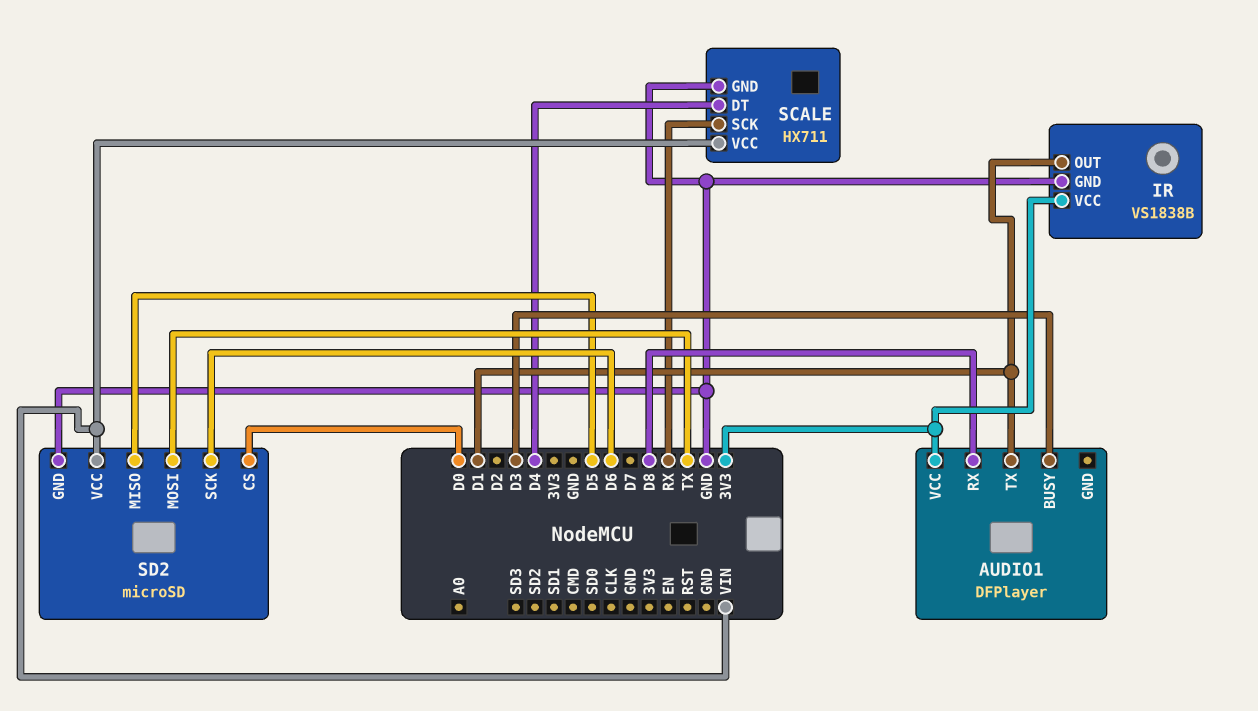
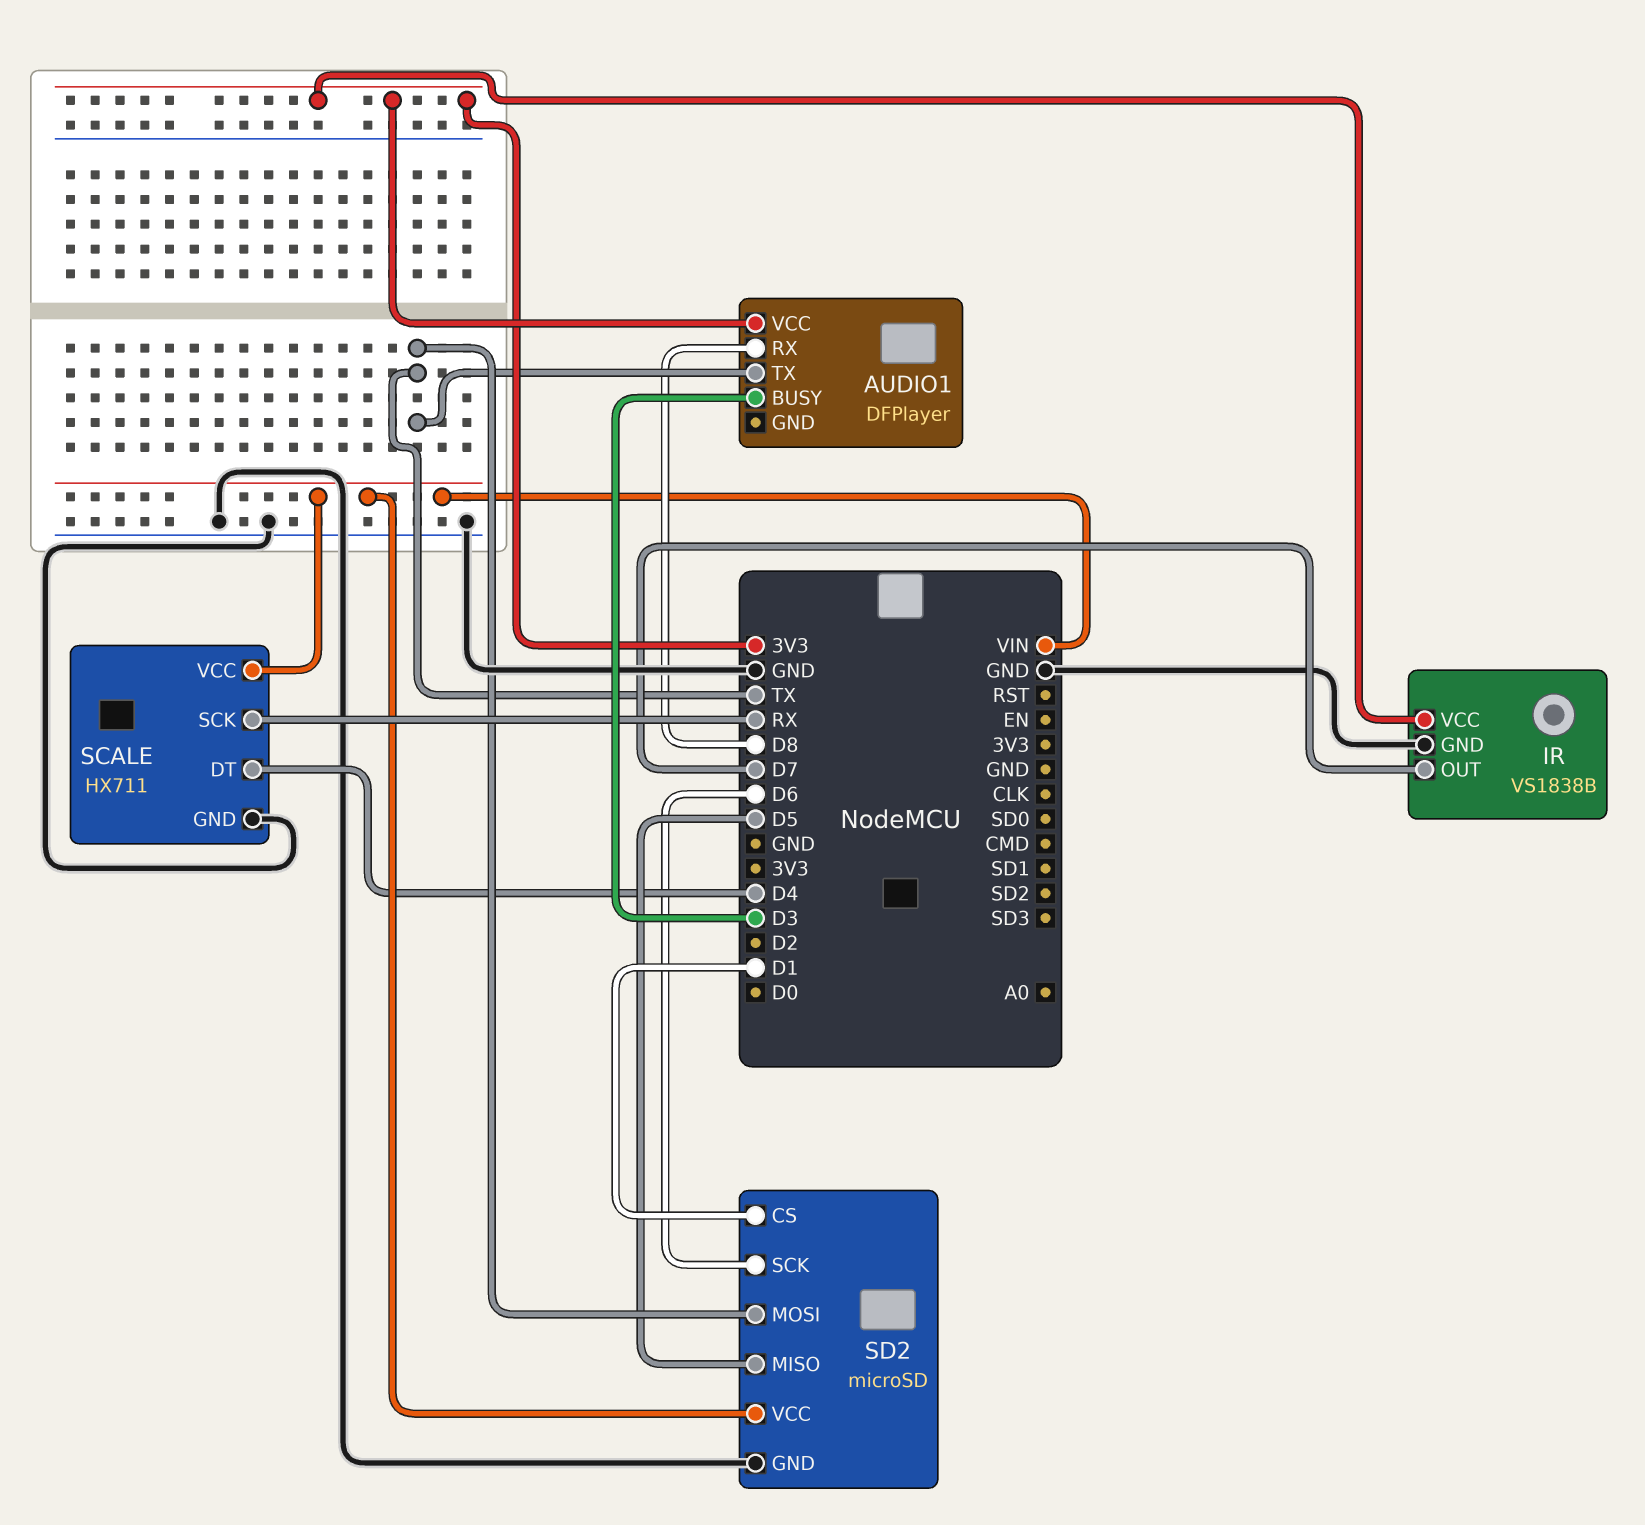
AUDIO1 pin TX: D1 -> TX
IR pin OUT: D1 -> D7
SD2 pin CS: D0 -> D1

